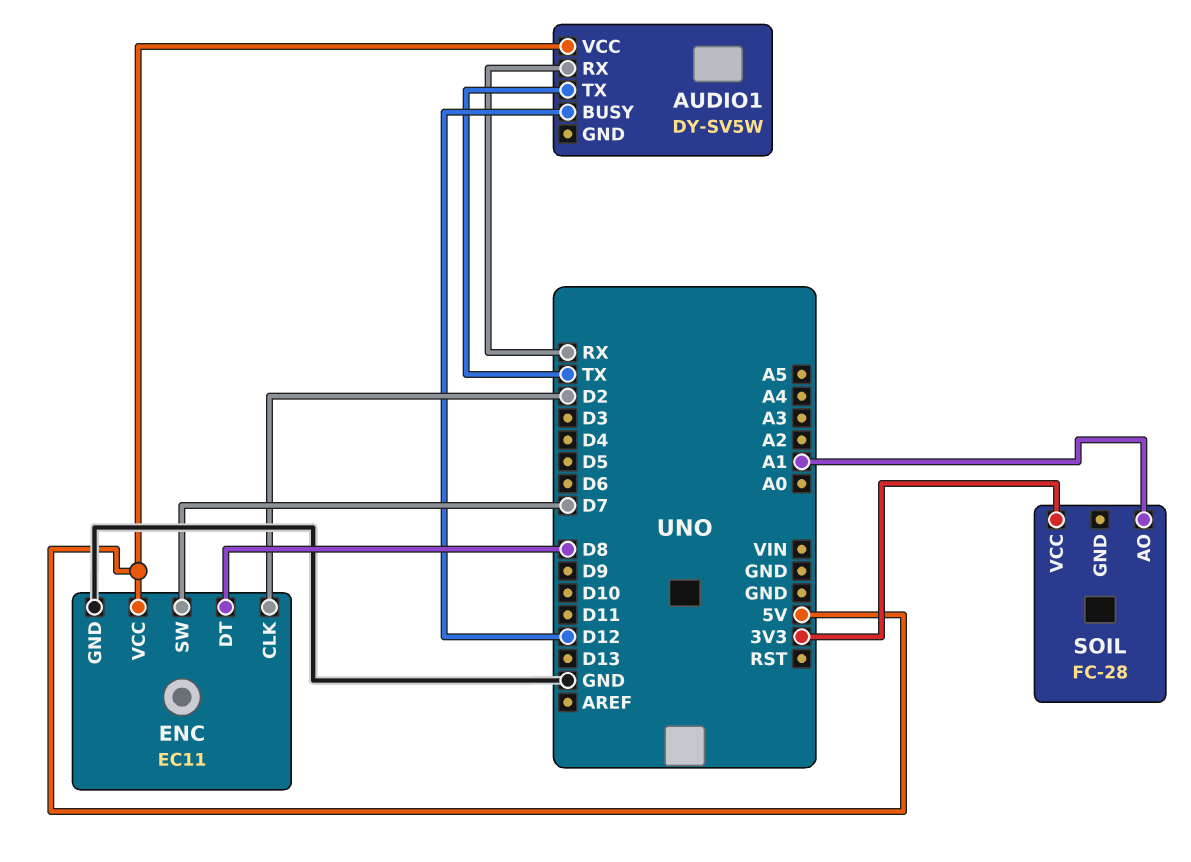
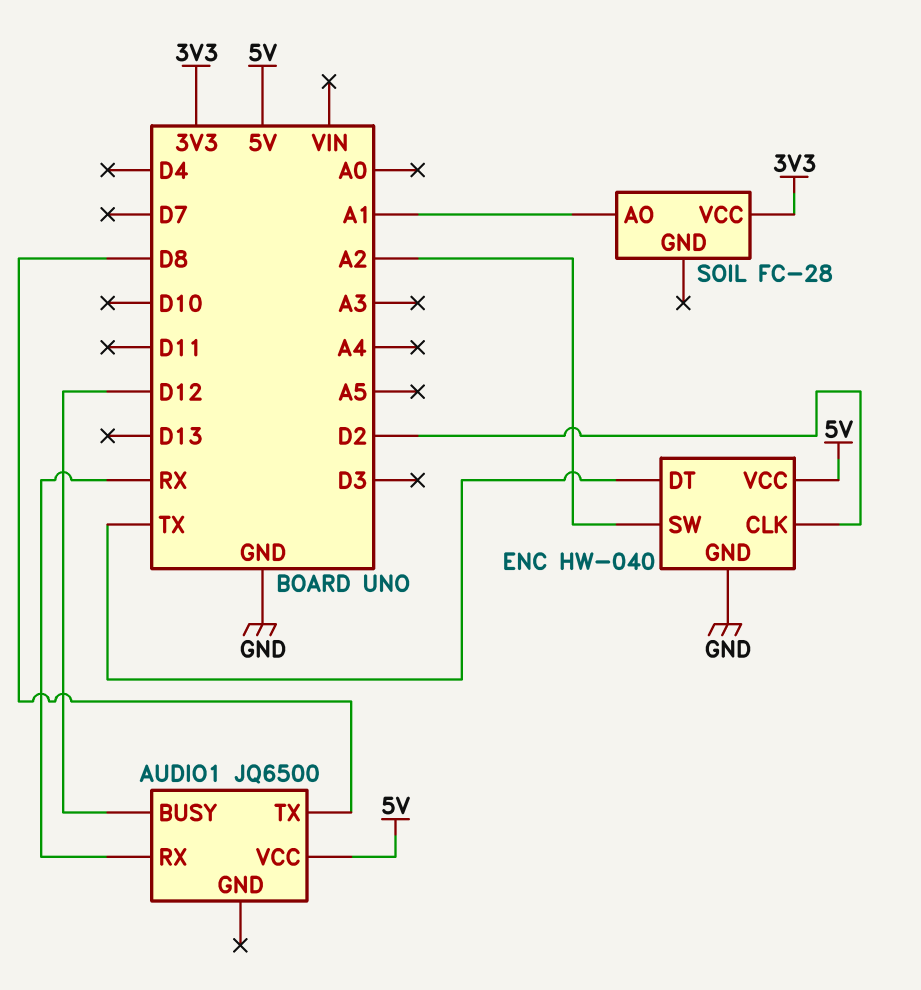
AUDIO1: DY-SV5W -> JQ6500
AUDIO1 pin TX: TX -> D8
ENC: EC11 -> HW-040
ENC pin DT: D8 -> TX
ENC pin SW: D7 -> A2

